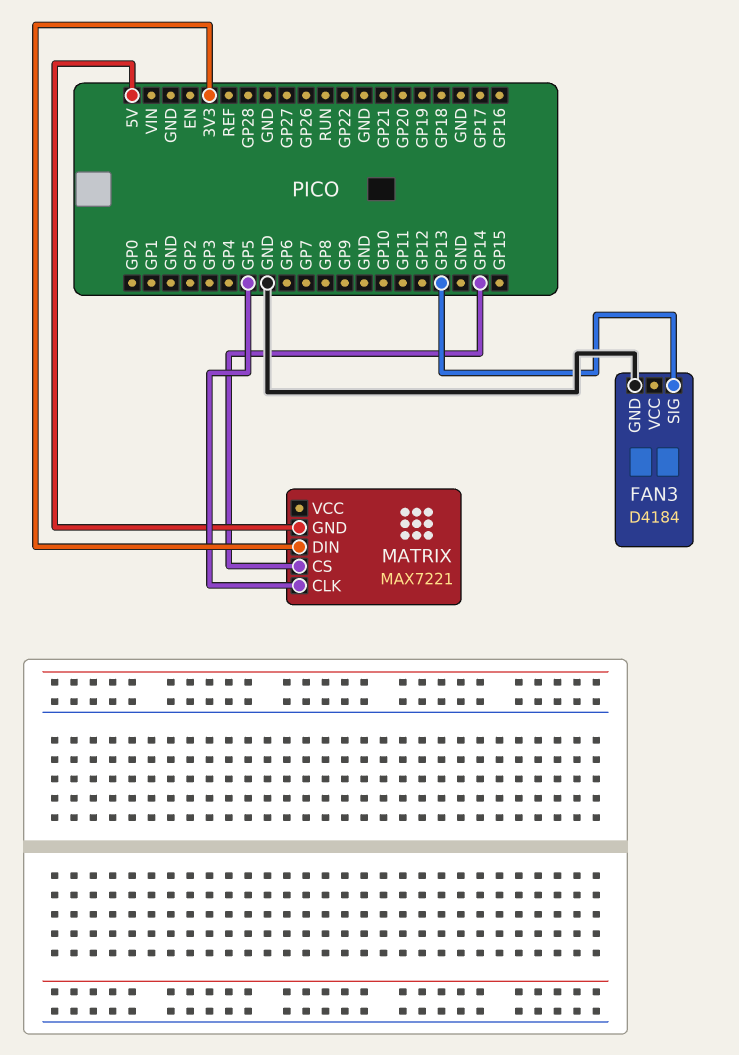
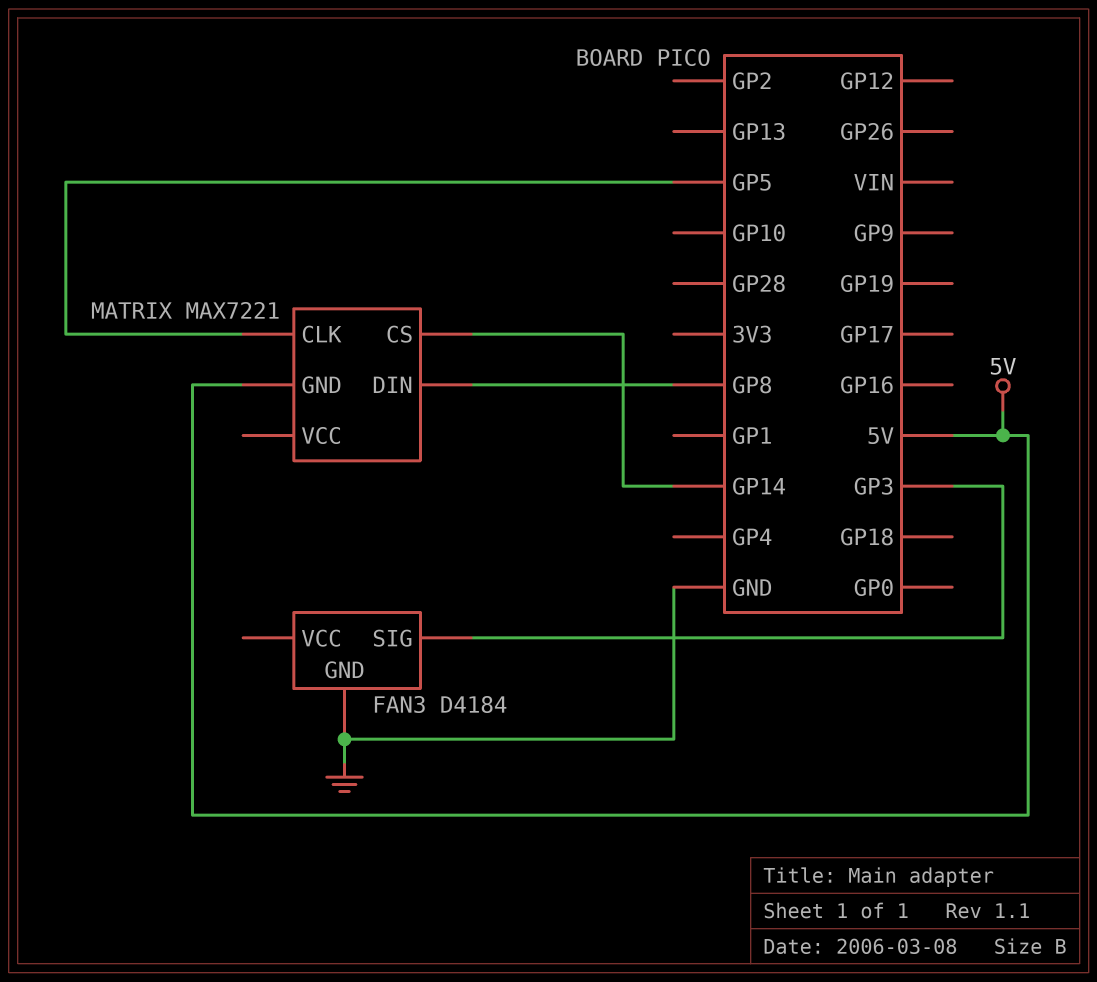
FAN3 pin SIG: GP13 -> GP3
MATRIX pin DIN: 3V3 -> GP8

